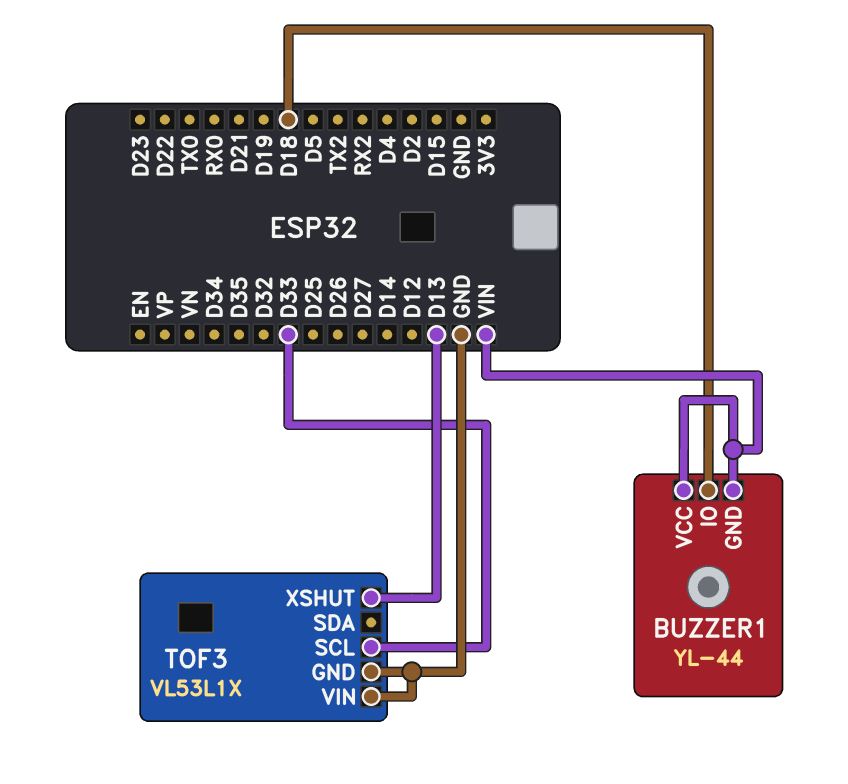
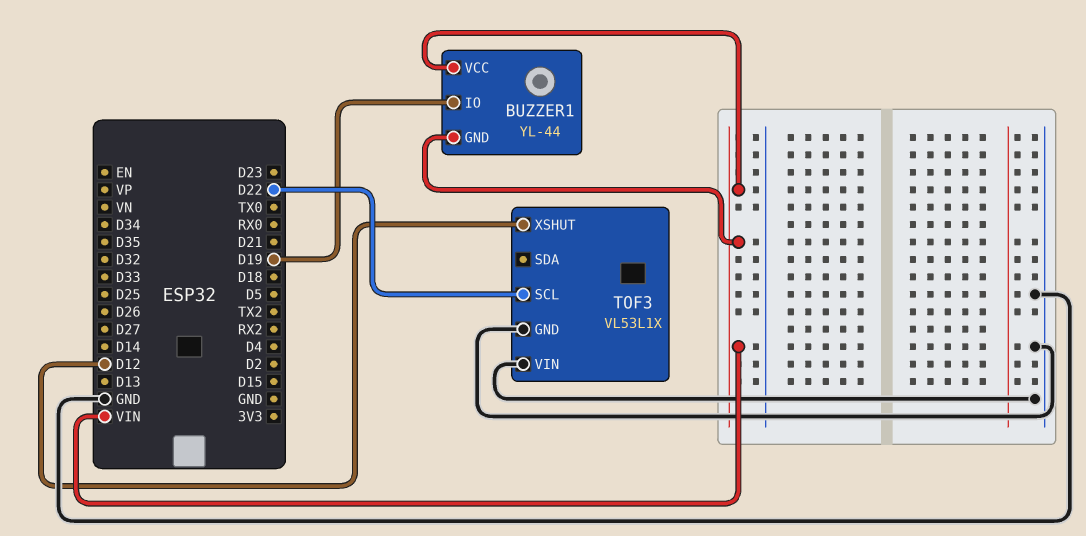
BUZZER1 pin IO: D18 -> D19
TOF3 pin SCL: D33 -> D22
TOF3 pin XSHUT: D13 -> D12

